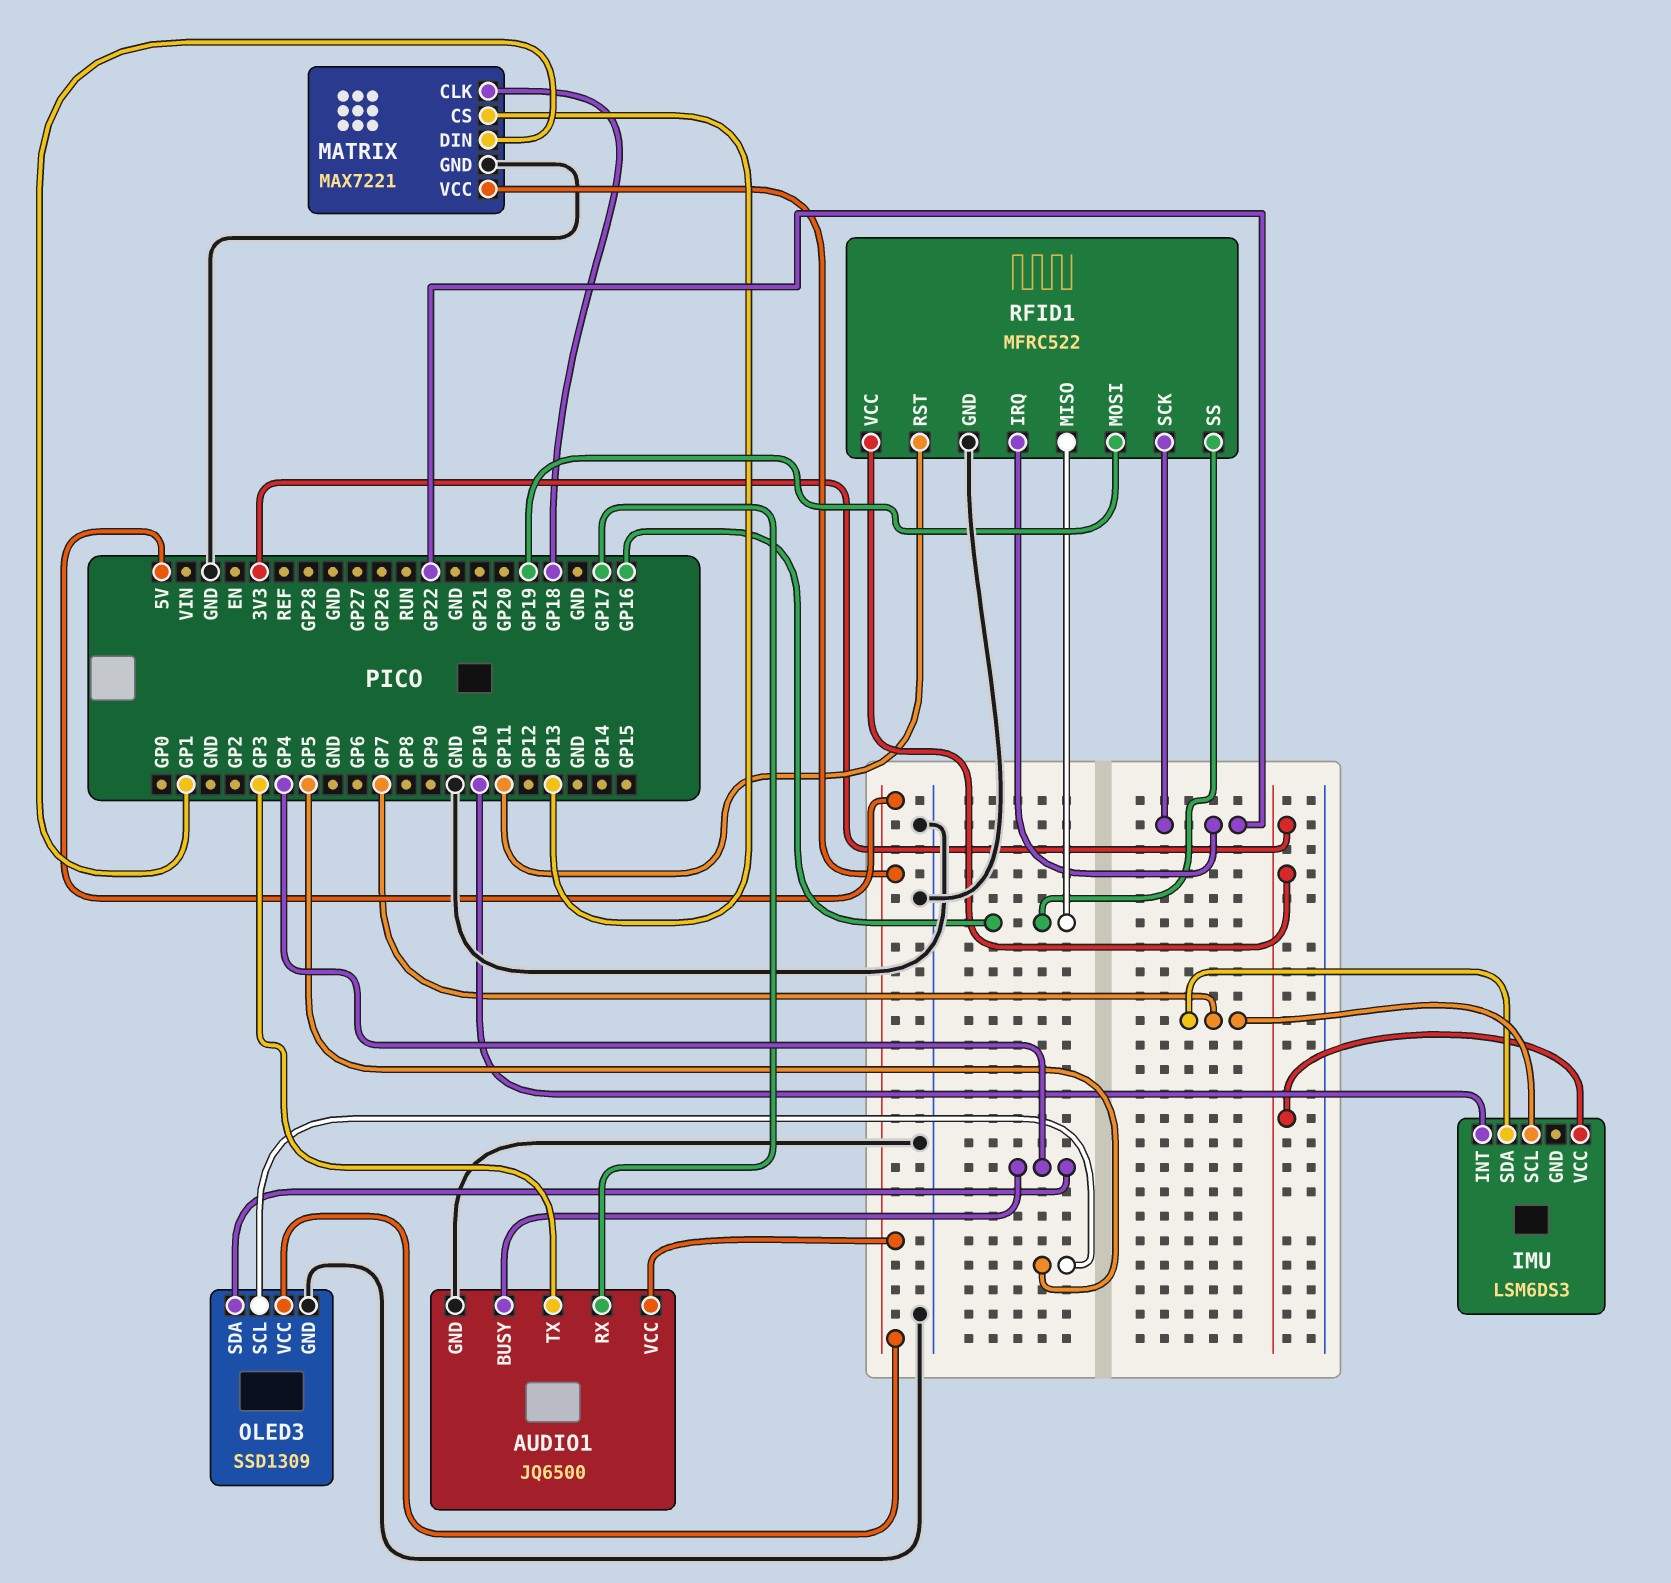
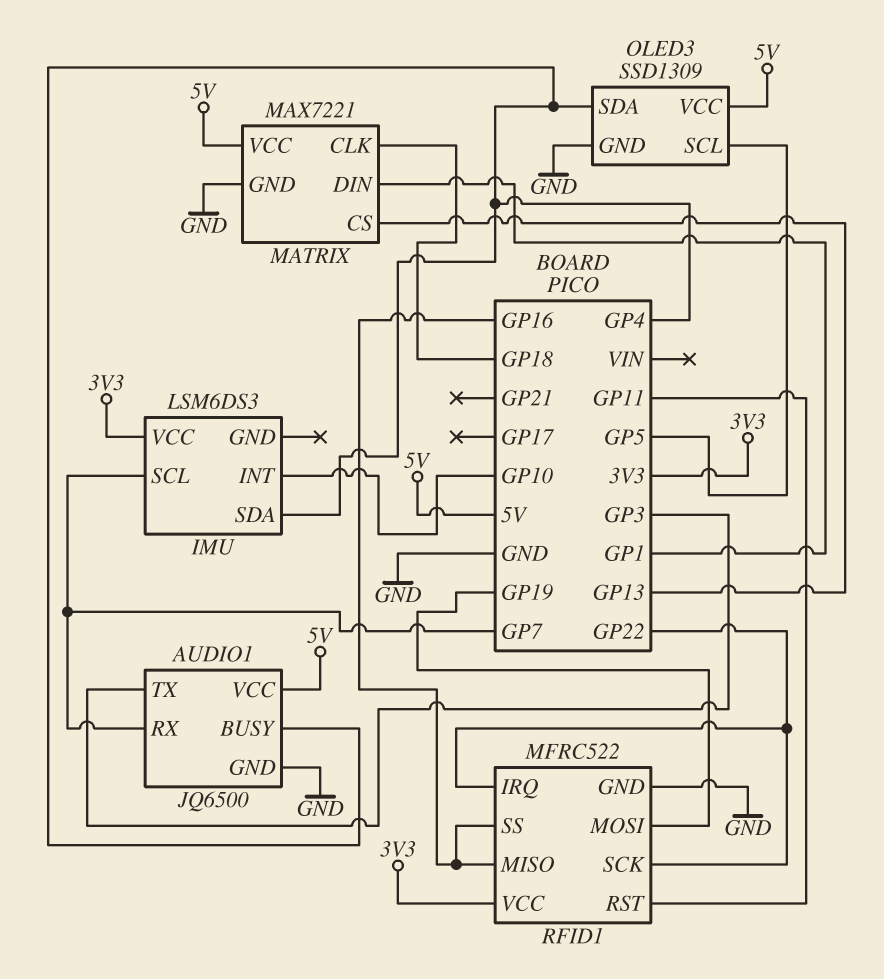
AUDIO1 pin RX: GP17 -> GP7
IMU pin SDA: GP7 -> GP4

